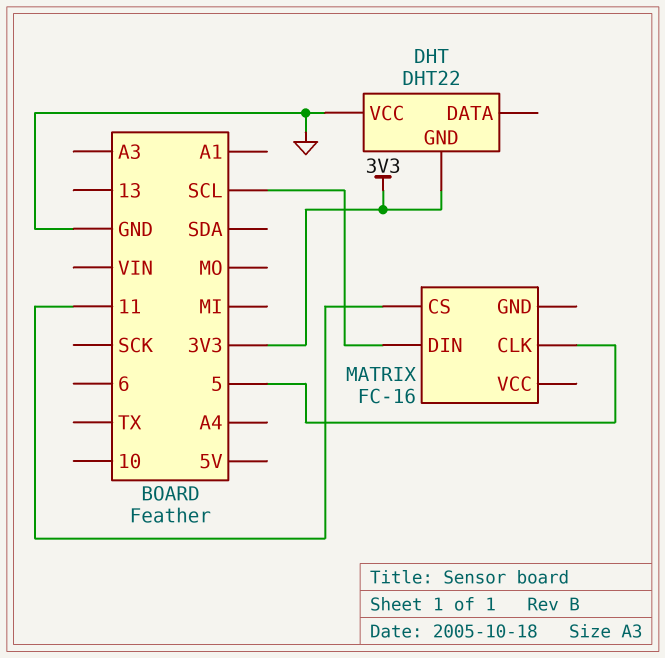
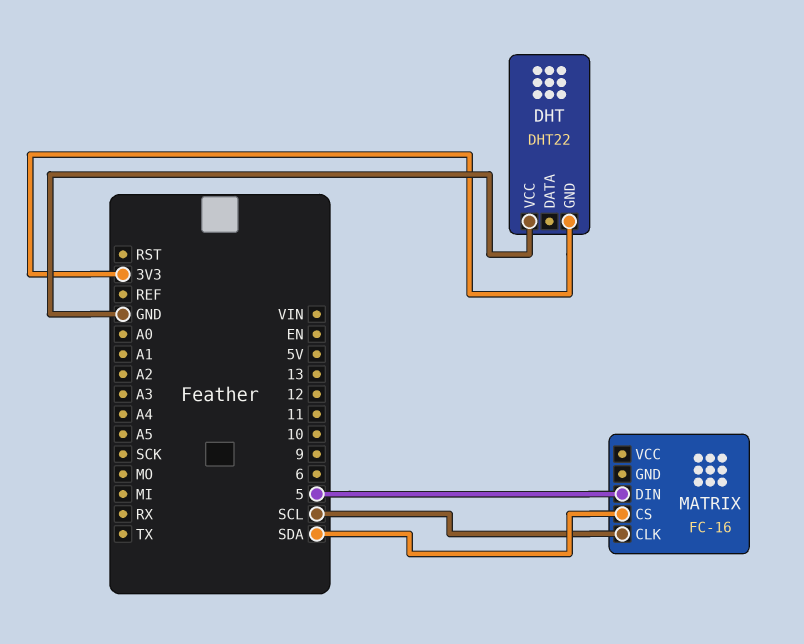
MATRIX pin CLK: 5 -> SCL
MATRIX pin CS: 11 -> SDA
MATRIX pin DIN: SCL -> 5

